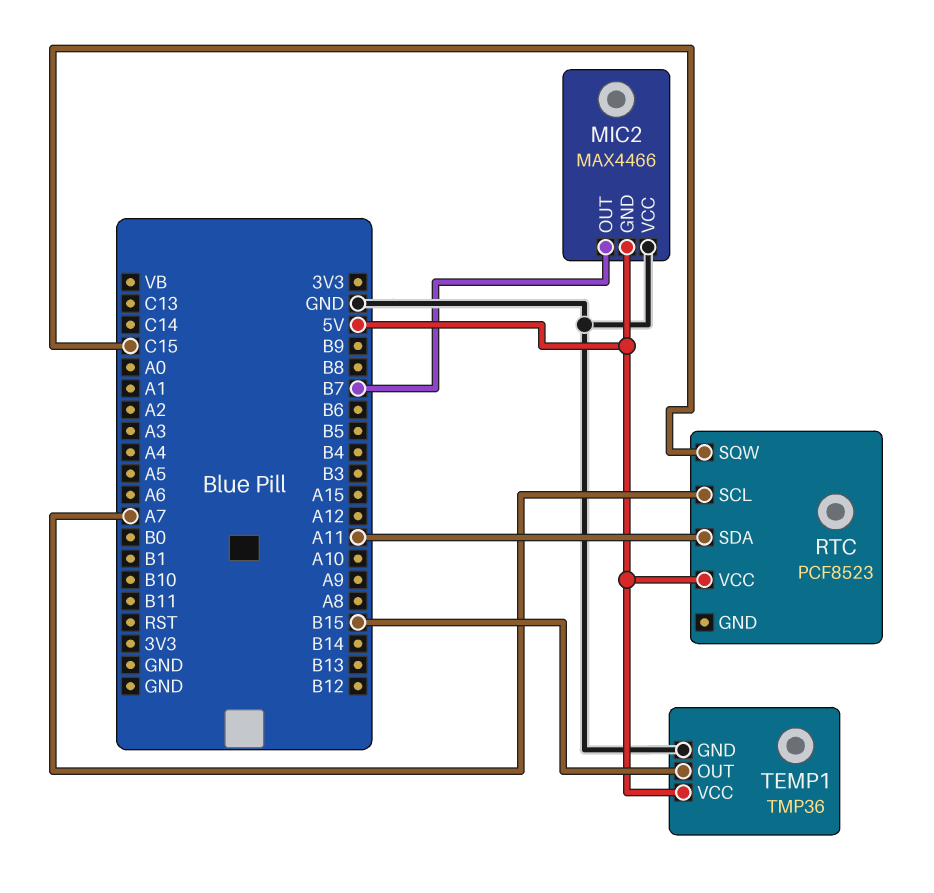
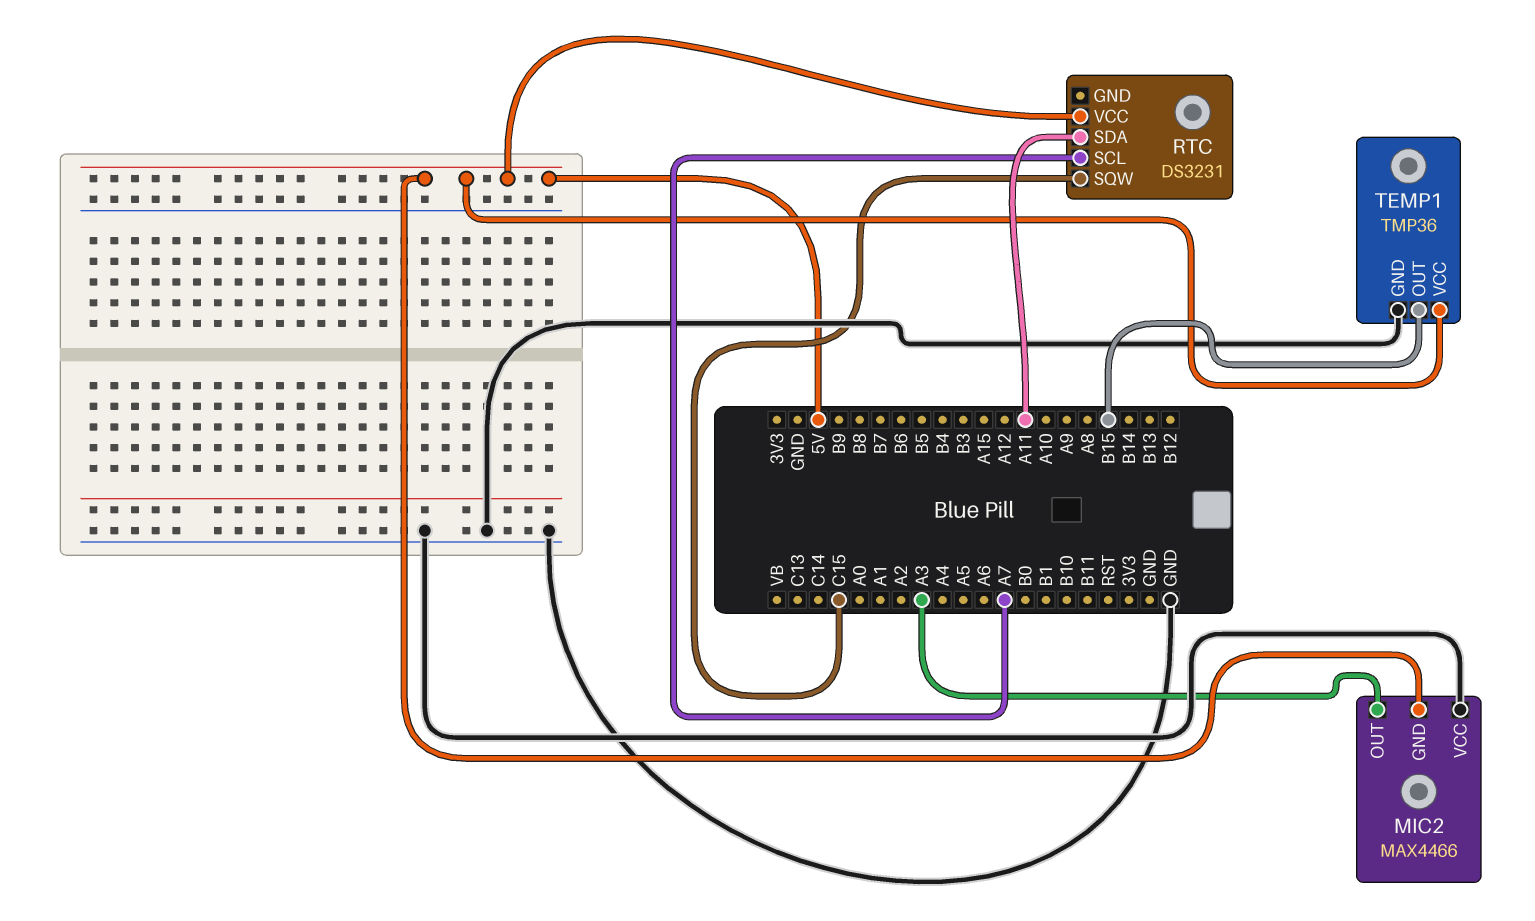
MIC2 pin OUT: B7 -> A3
RTC: PCF8523 -> DS3231

